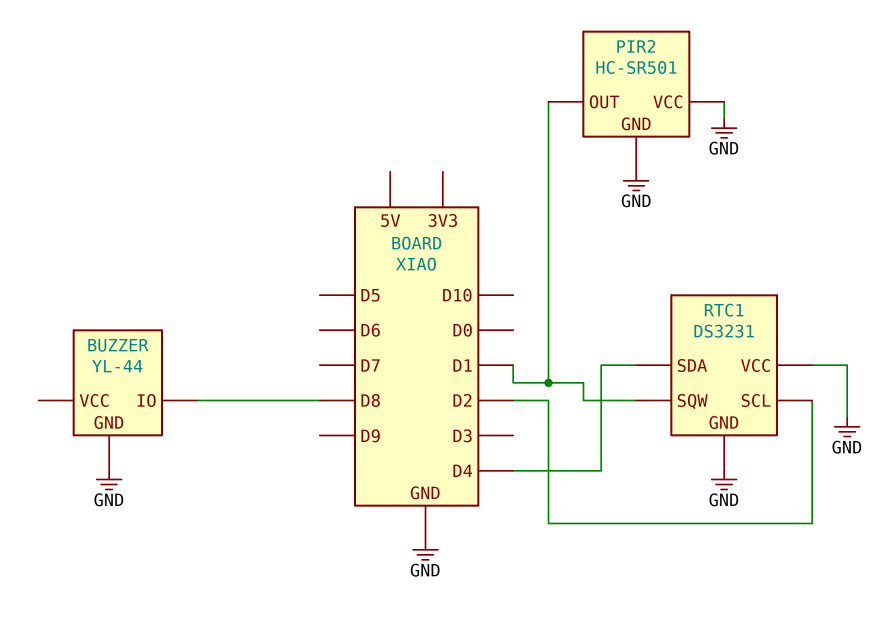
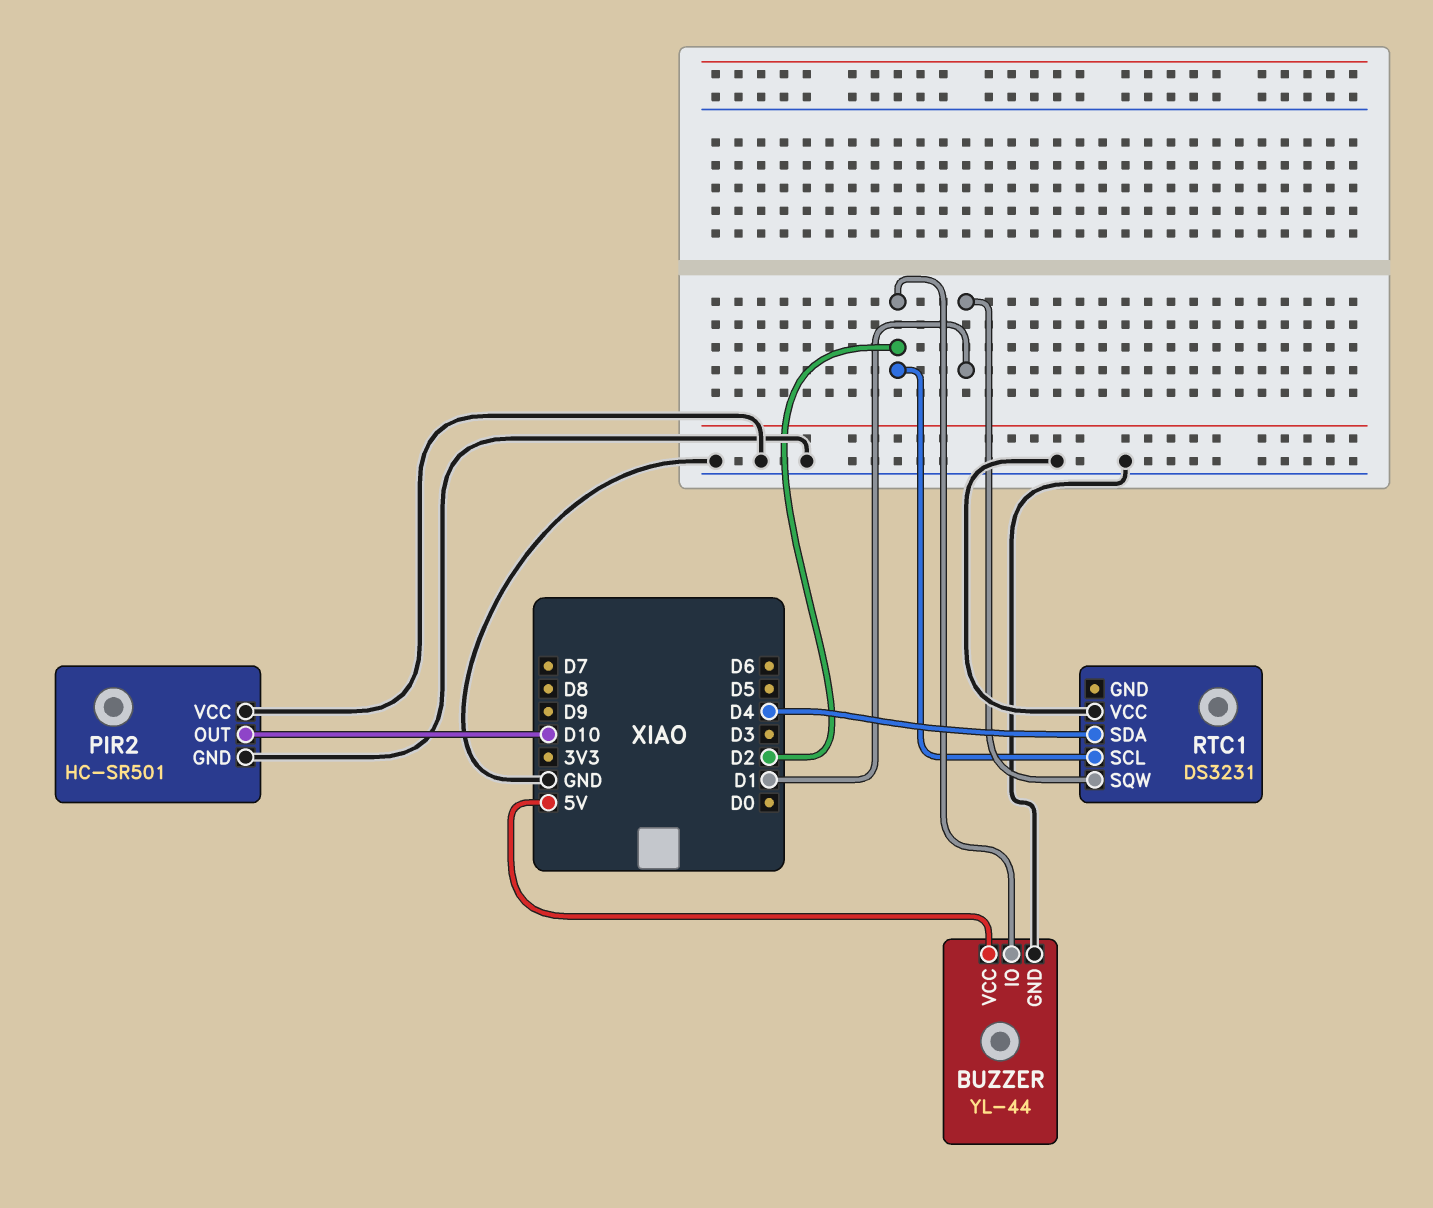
BUZZER pin IO: D8 -> D2
BUZZER pin VCC: none -> 5V
PIR2 pin OUT: D1 -> D10
RTC1 pin GND: GND -> none

